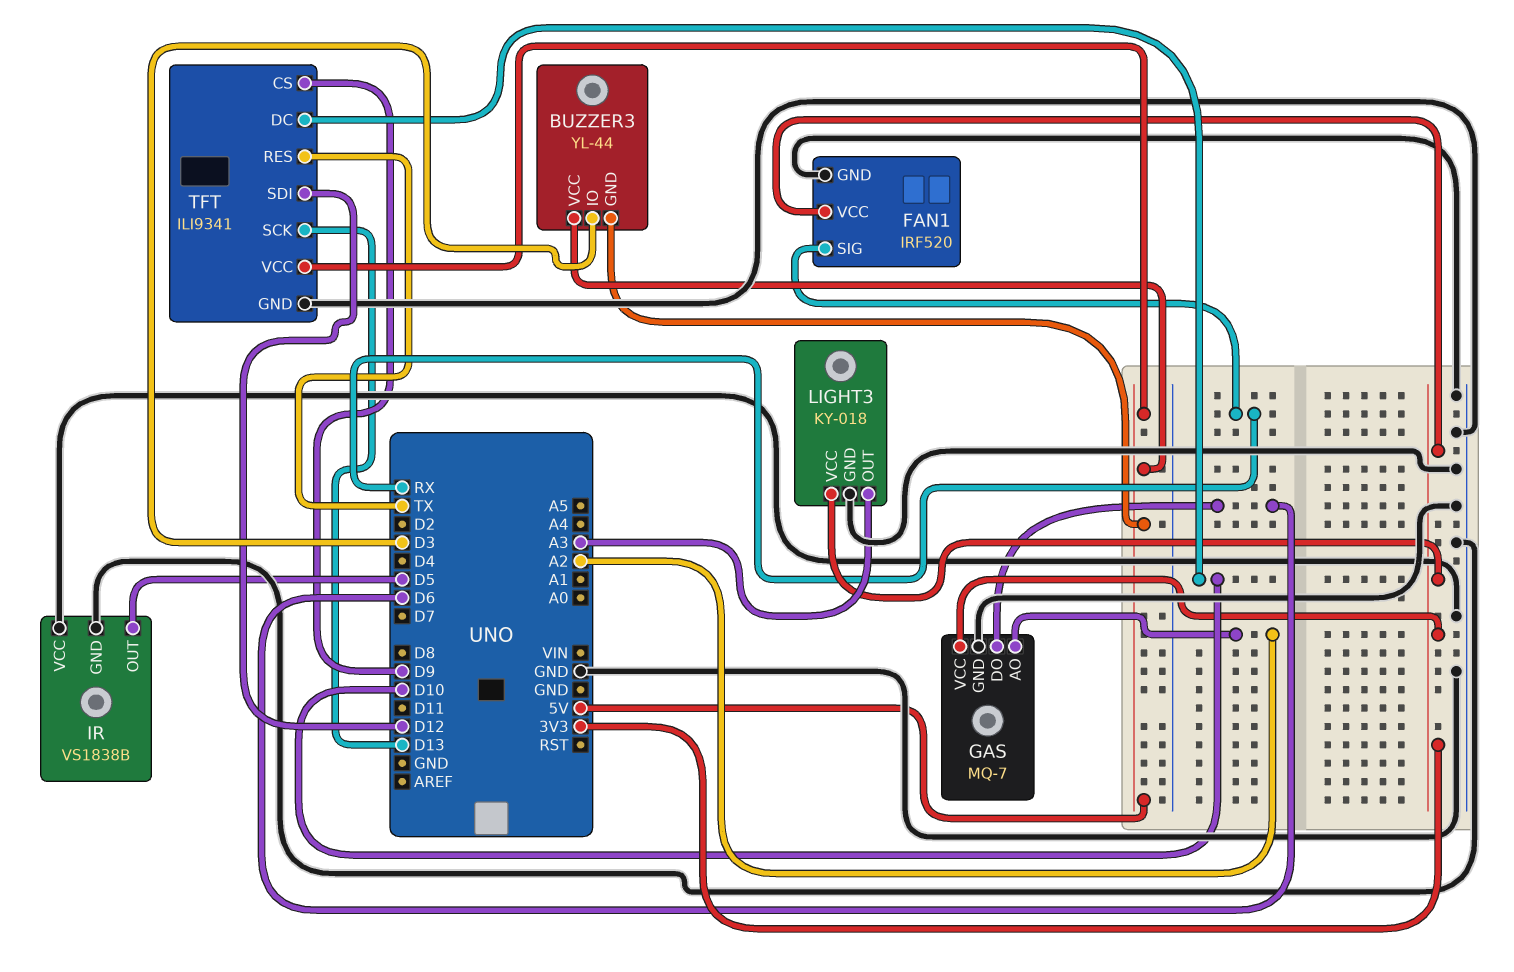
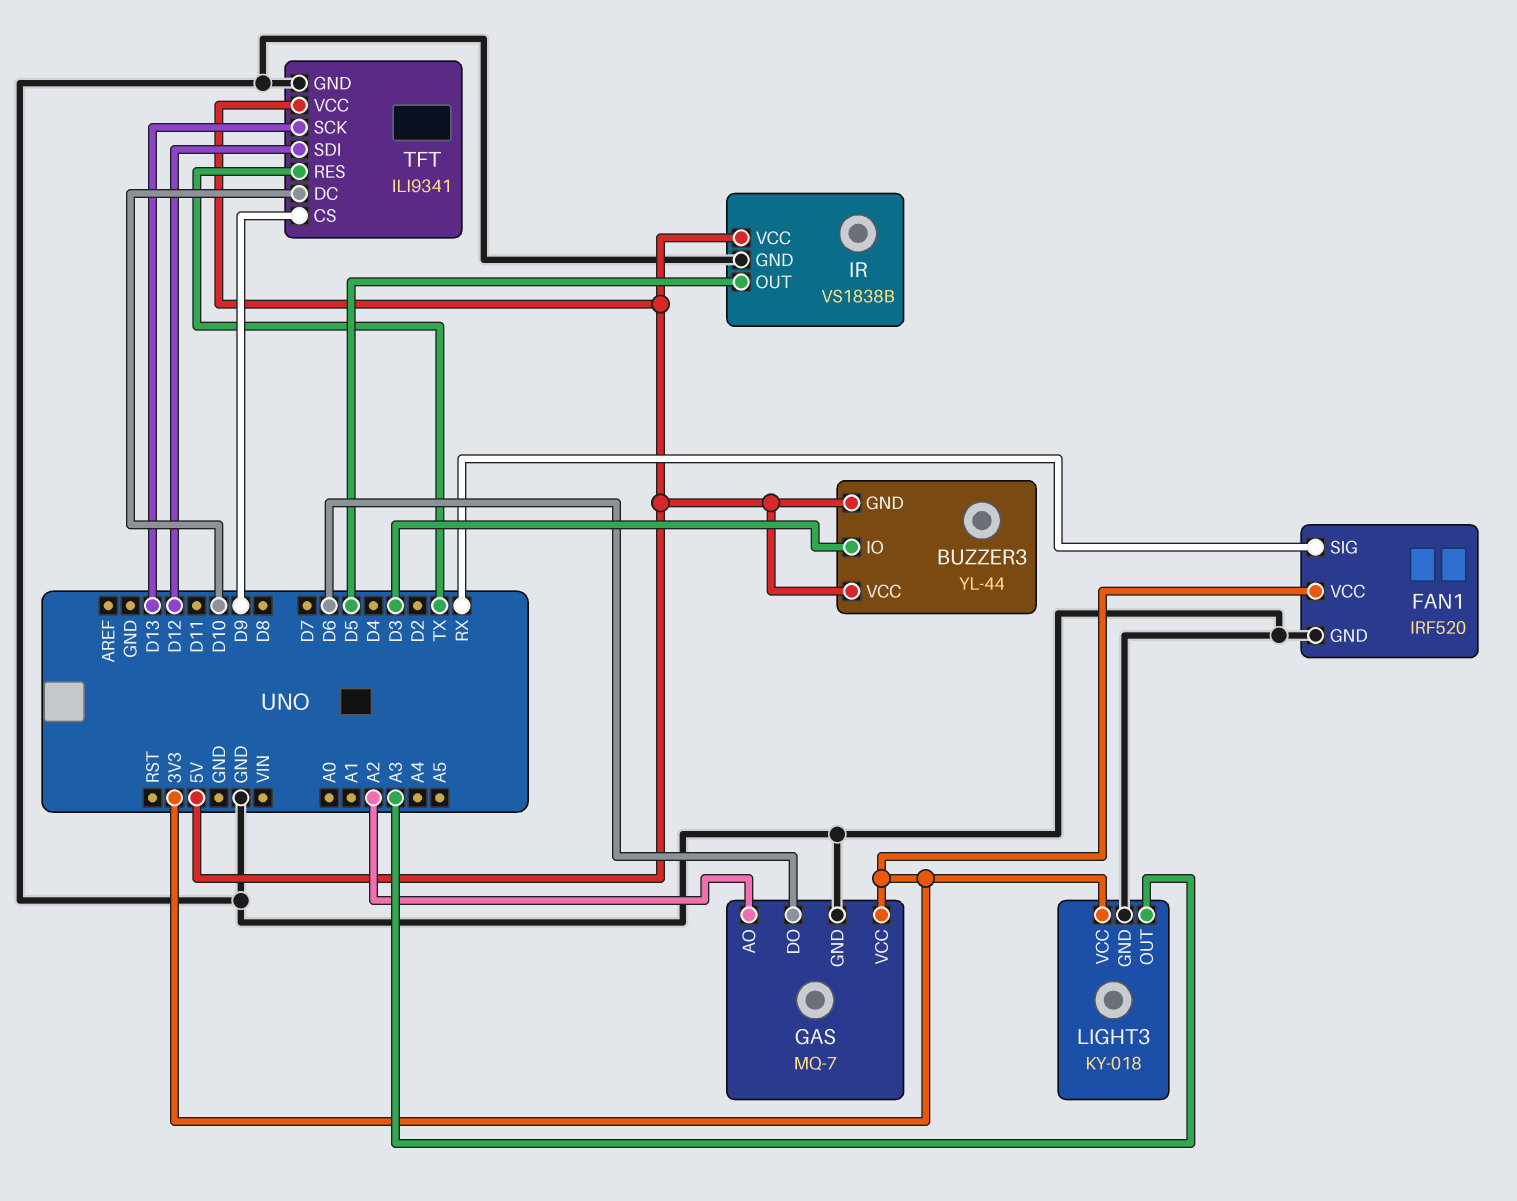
IR pin VCC: GND -> 5V

